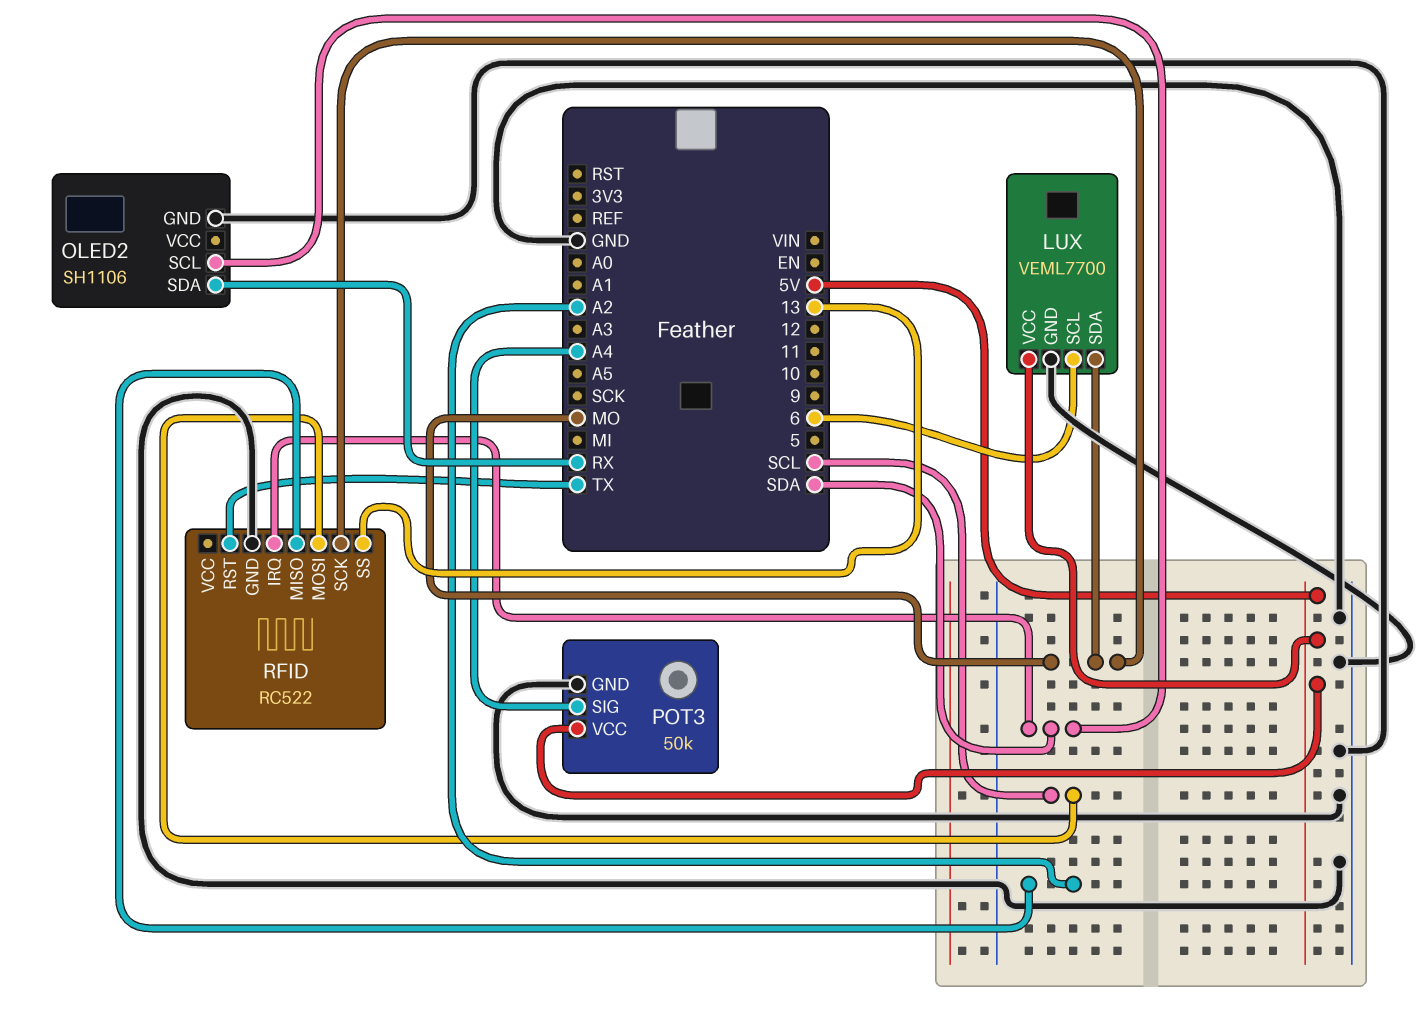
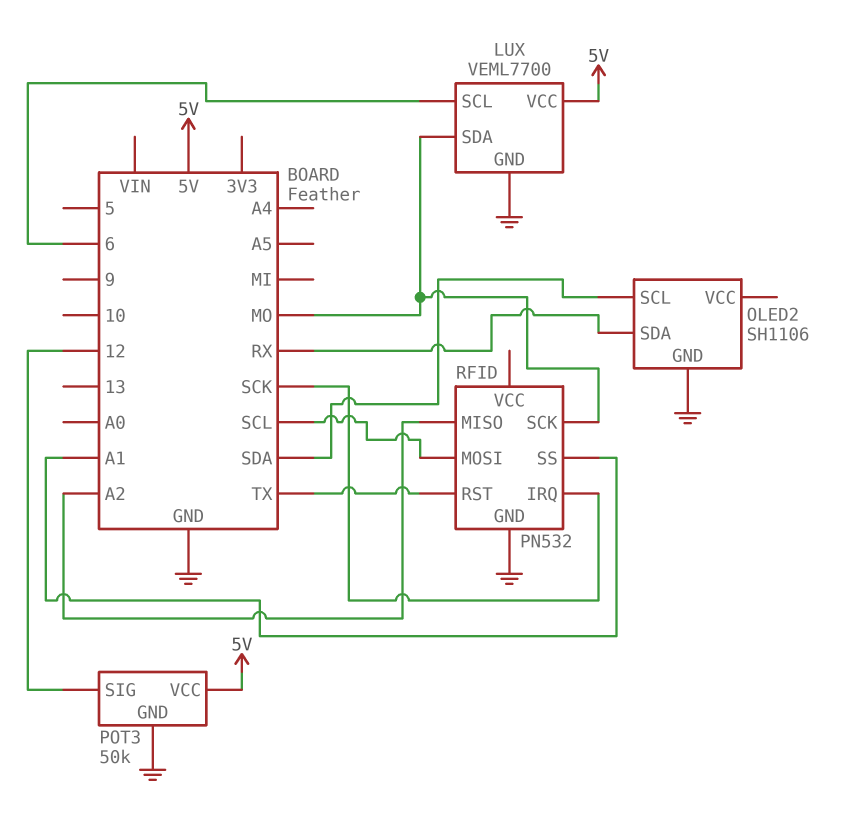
POT3 pin SIG: A4 -> 12
RFID: RC522 -> PN532
RFID pin IRQ: SDA -> SCK
RFID pin SS: 13 -> A1

